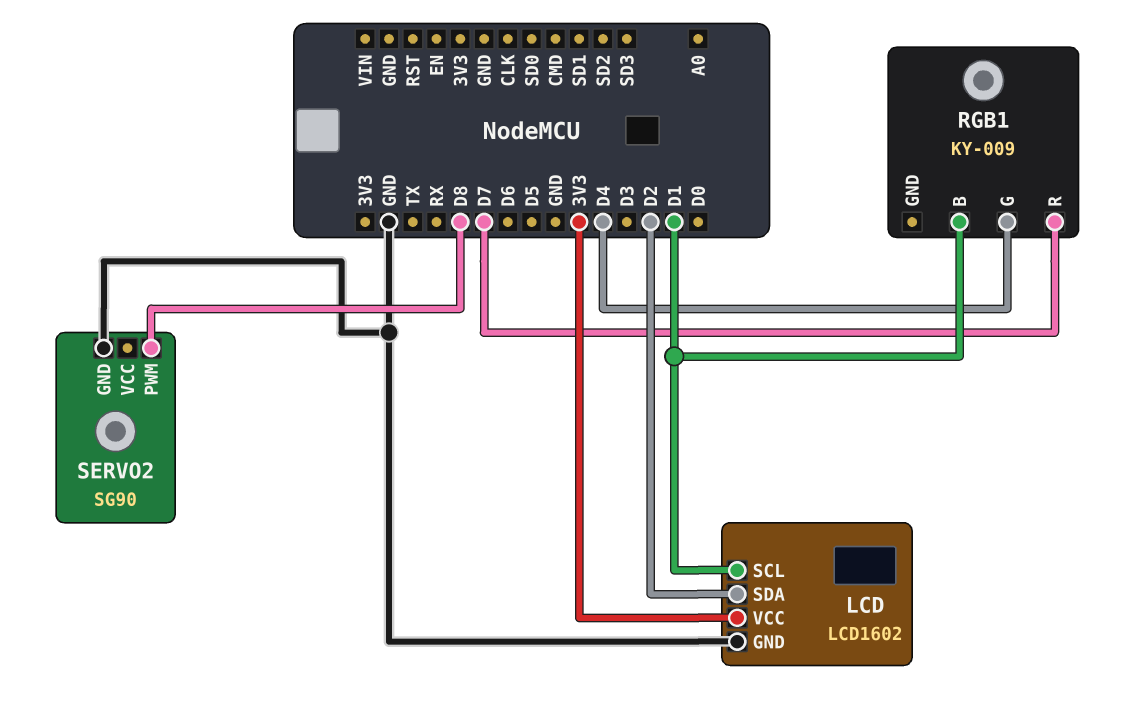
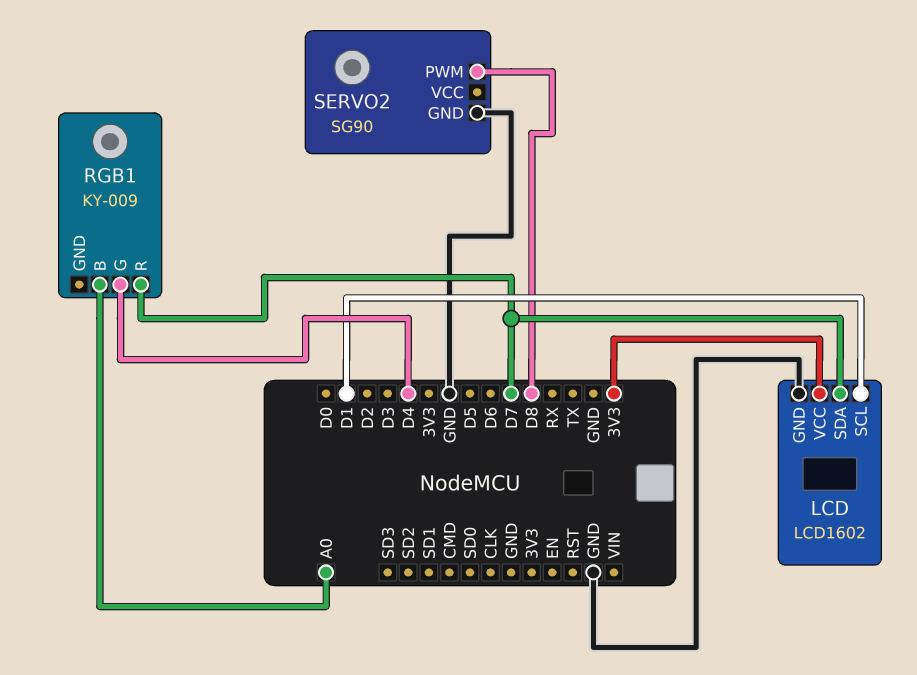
LCD pin SDA: D2 -> D7
RGB1 pin B: D1 -> A0

